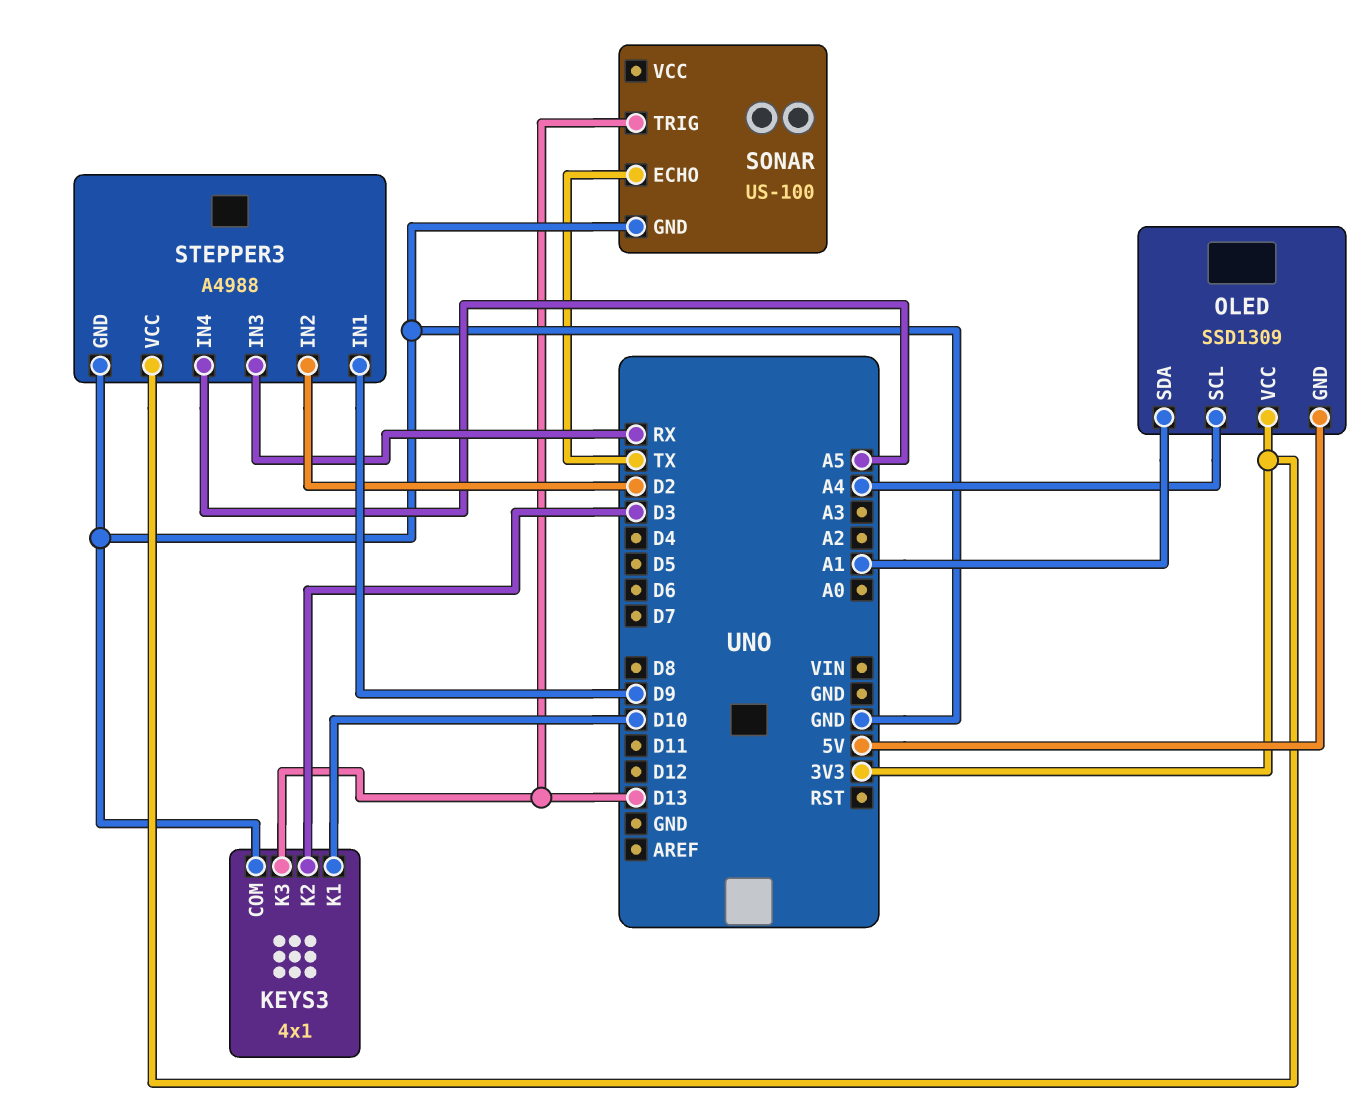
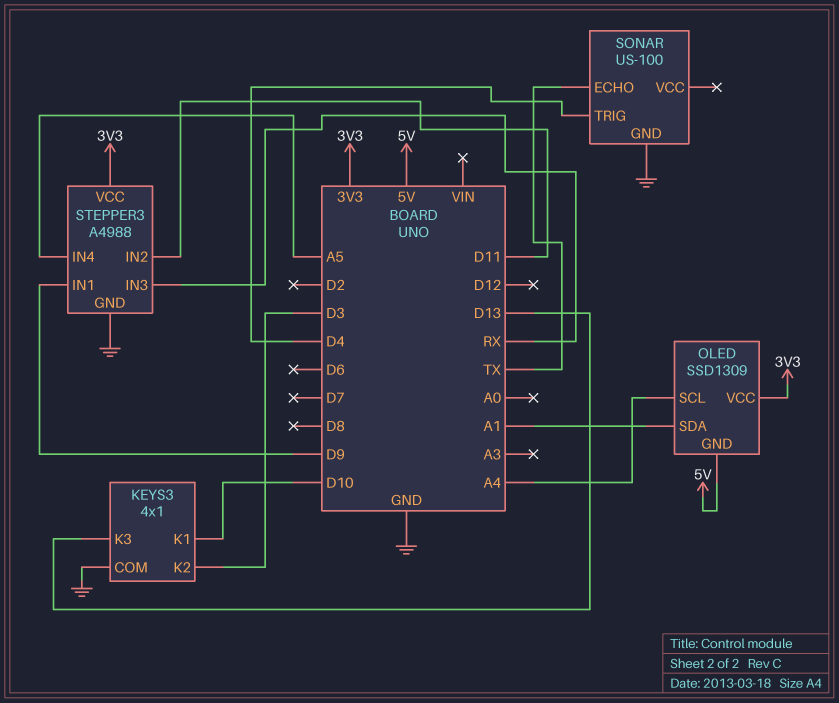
SONAR pin TRIG: D13 -> D4
STEPPER3 pin IN2: D2 -> D11

